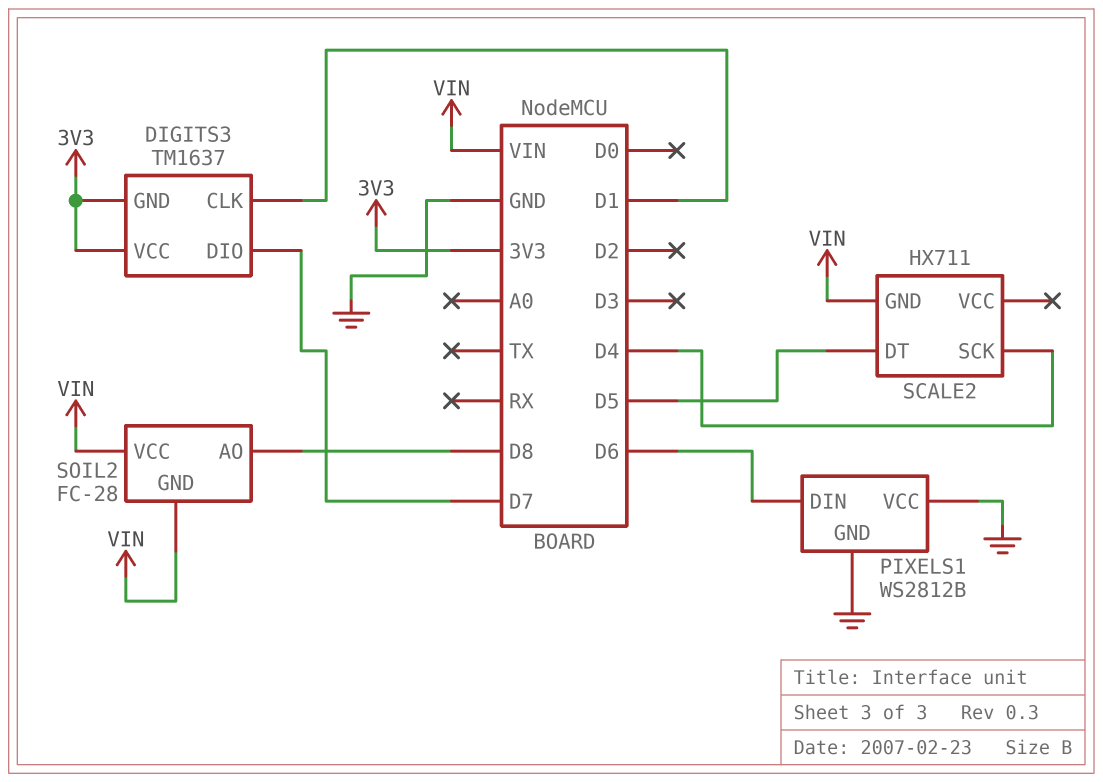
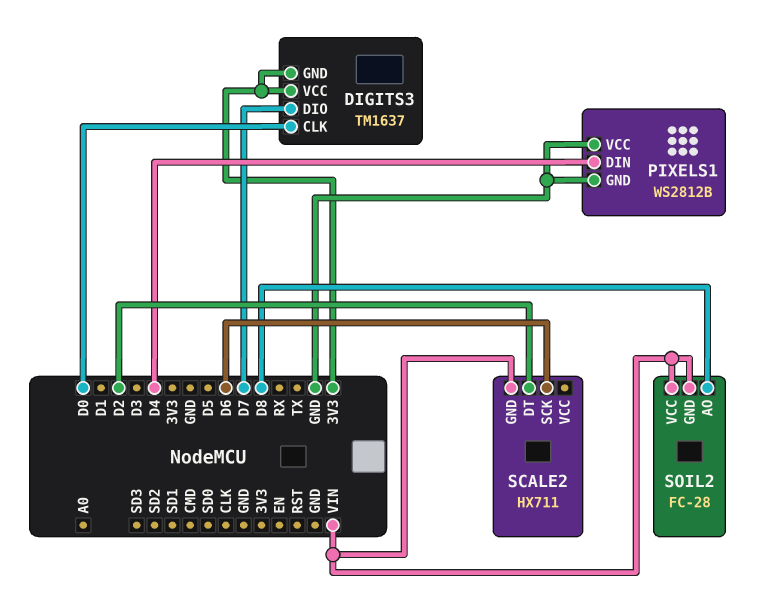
DIGITS3 pin CLK: D1 -> D0
PIXELS1 pin DIN: D6 -> D4
SCALE2 pin DT: D5 -> D2
SCALE2 pin SCK: D4 -> D6

